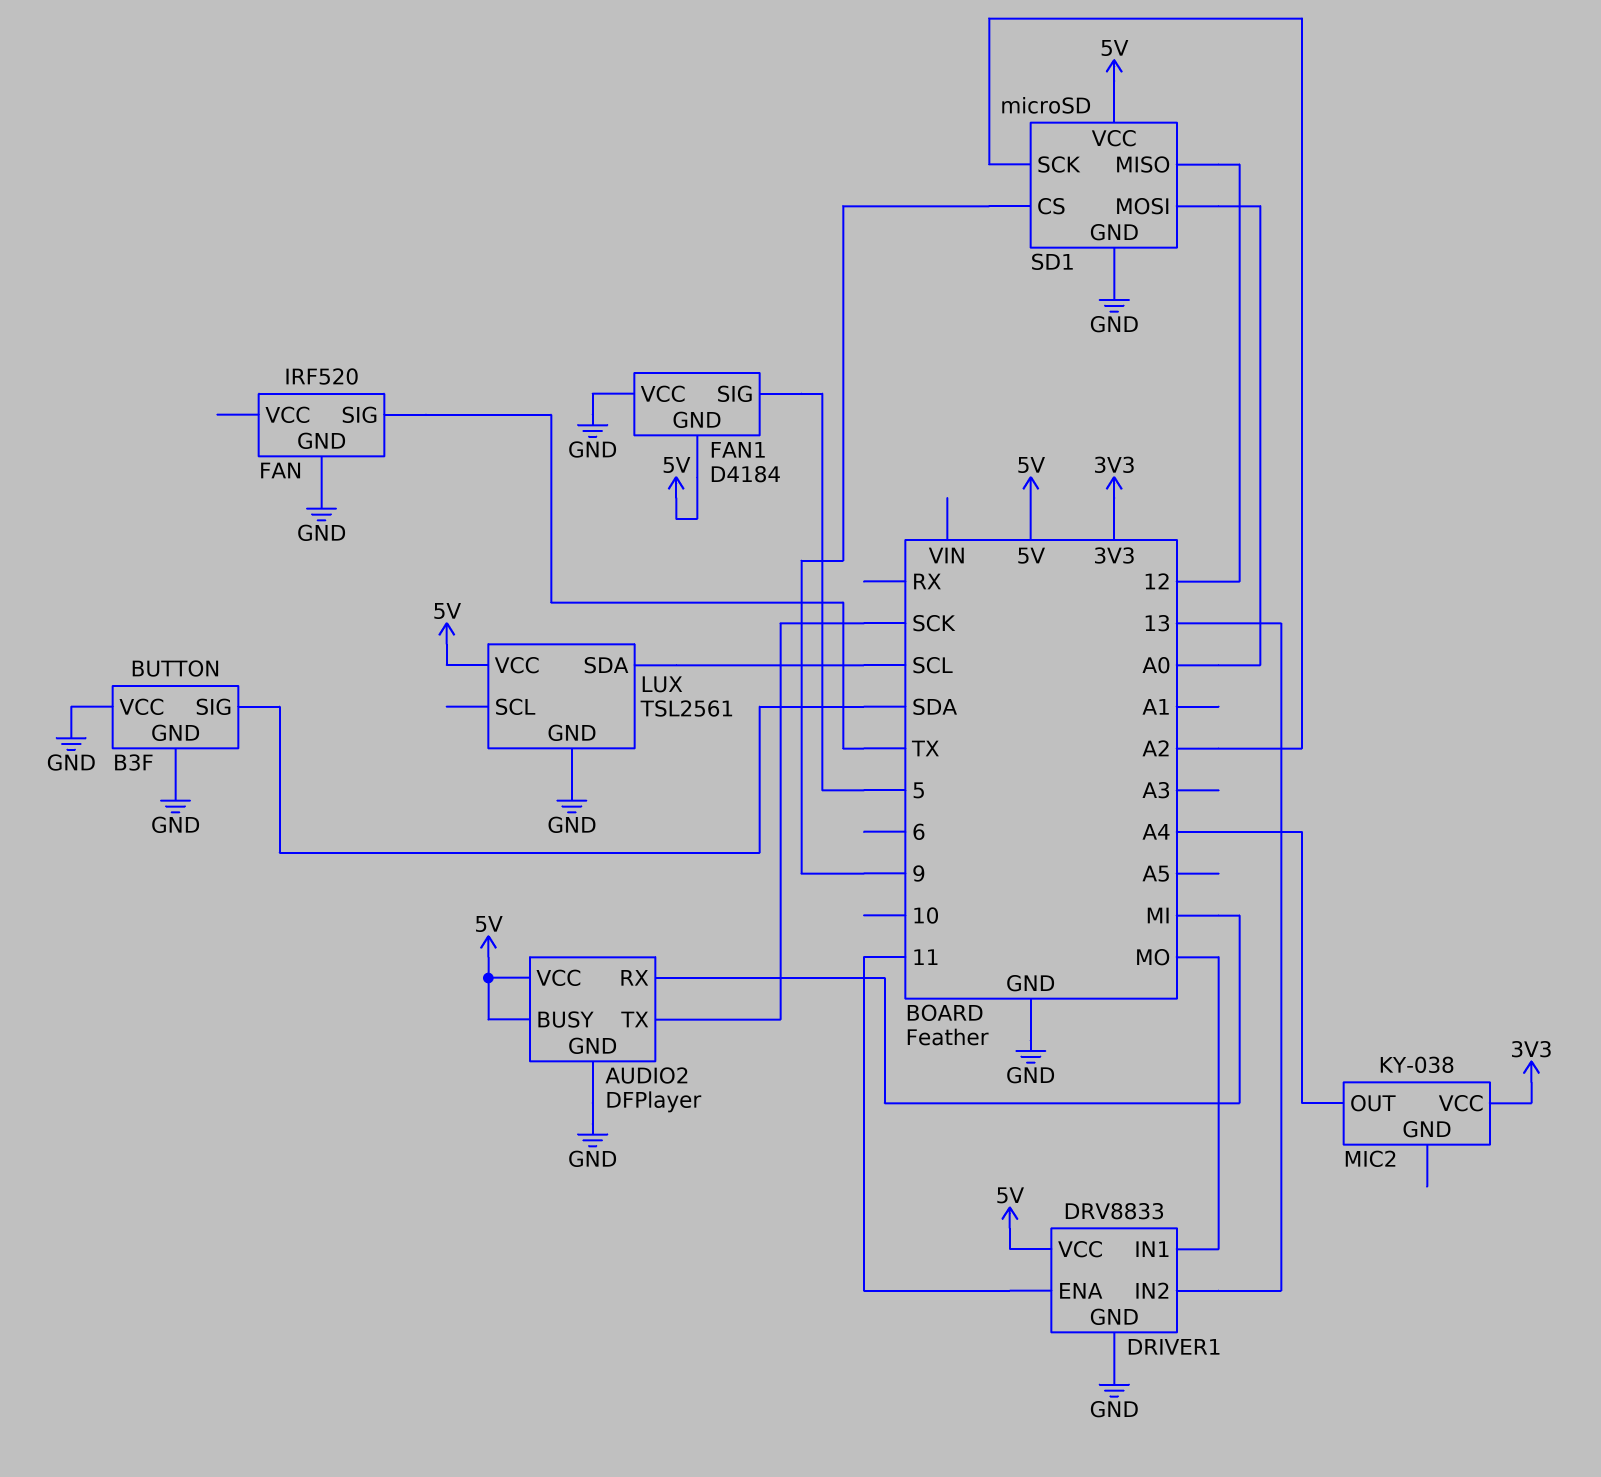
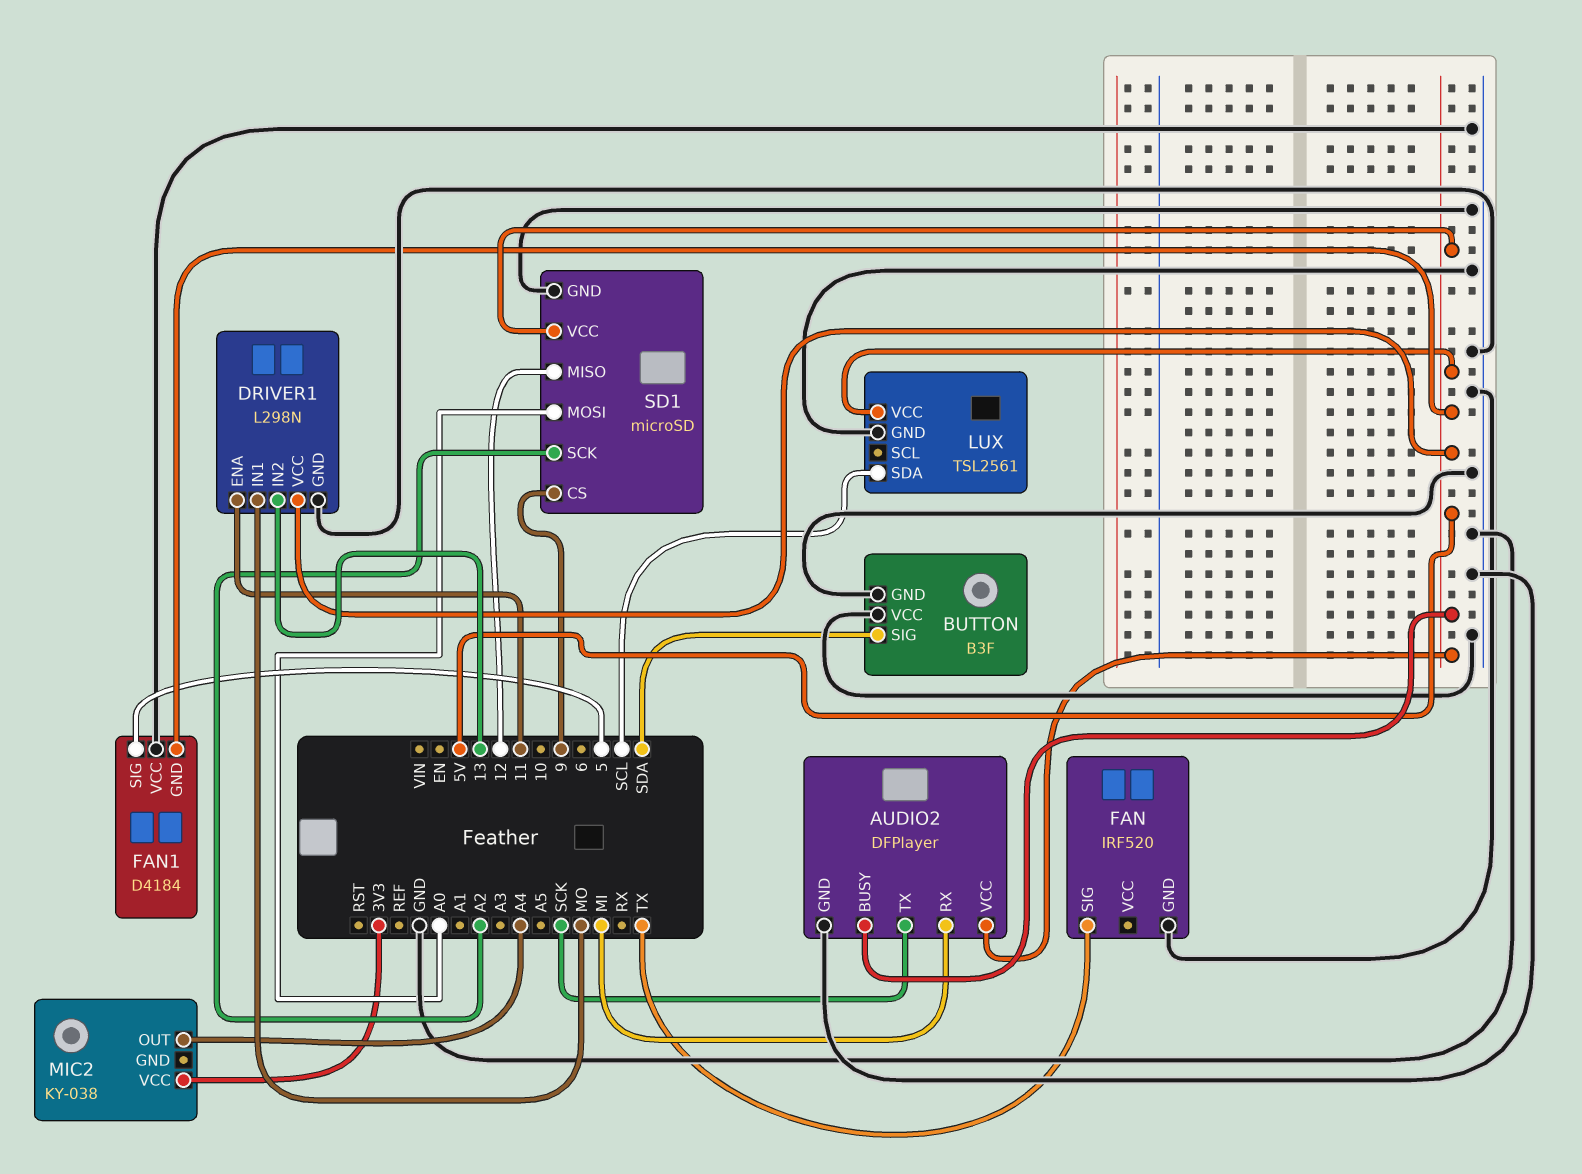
DRIVER1: DRV8833 -> L298N

